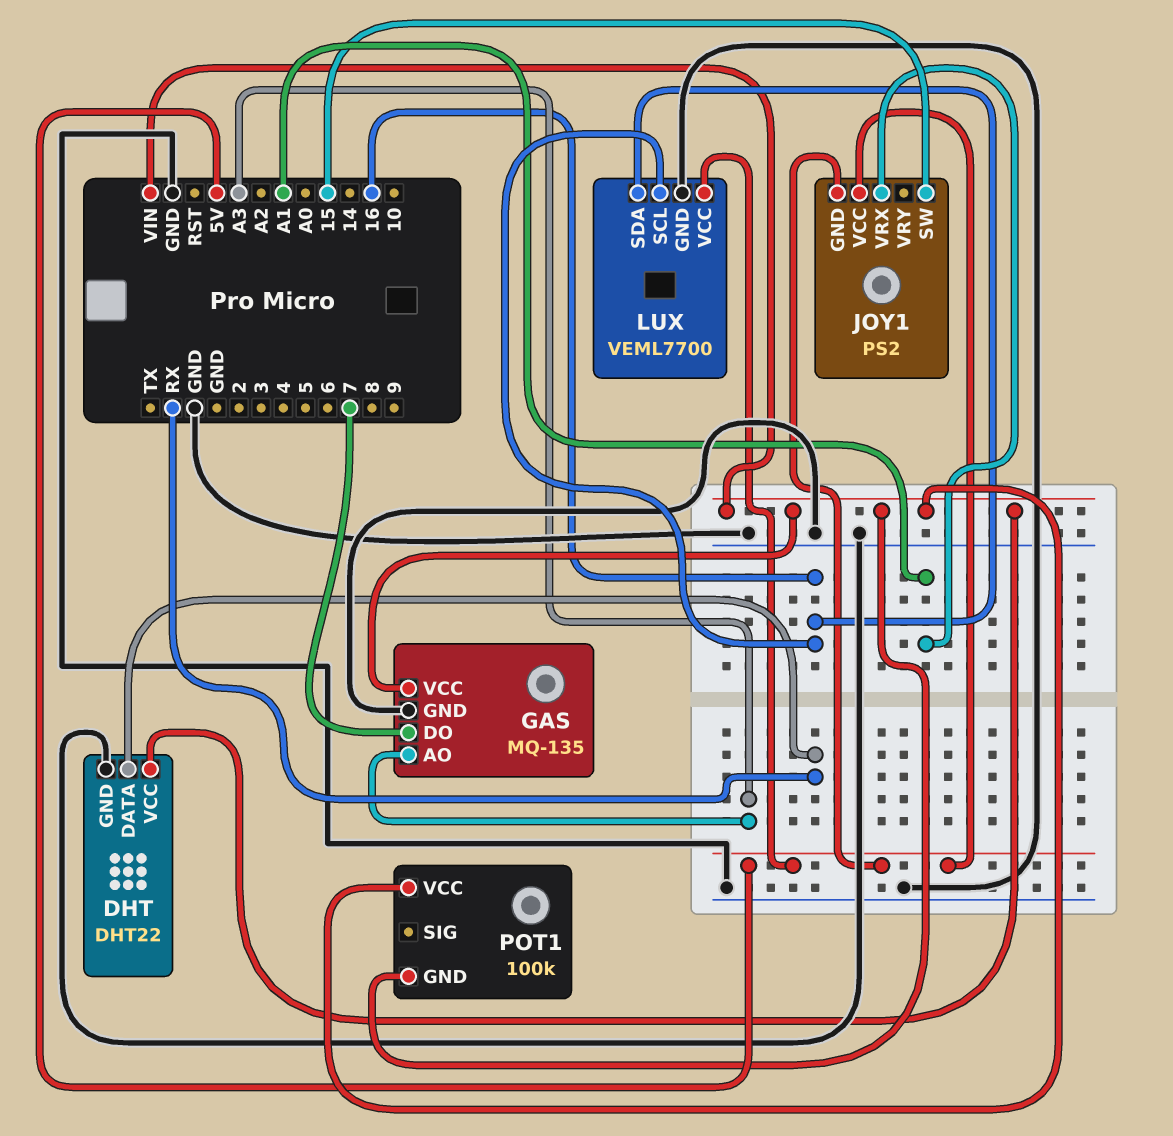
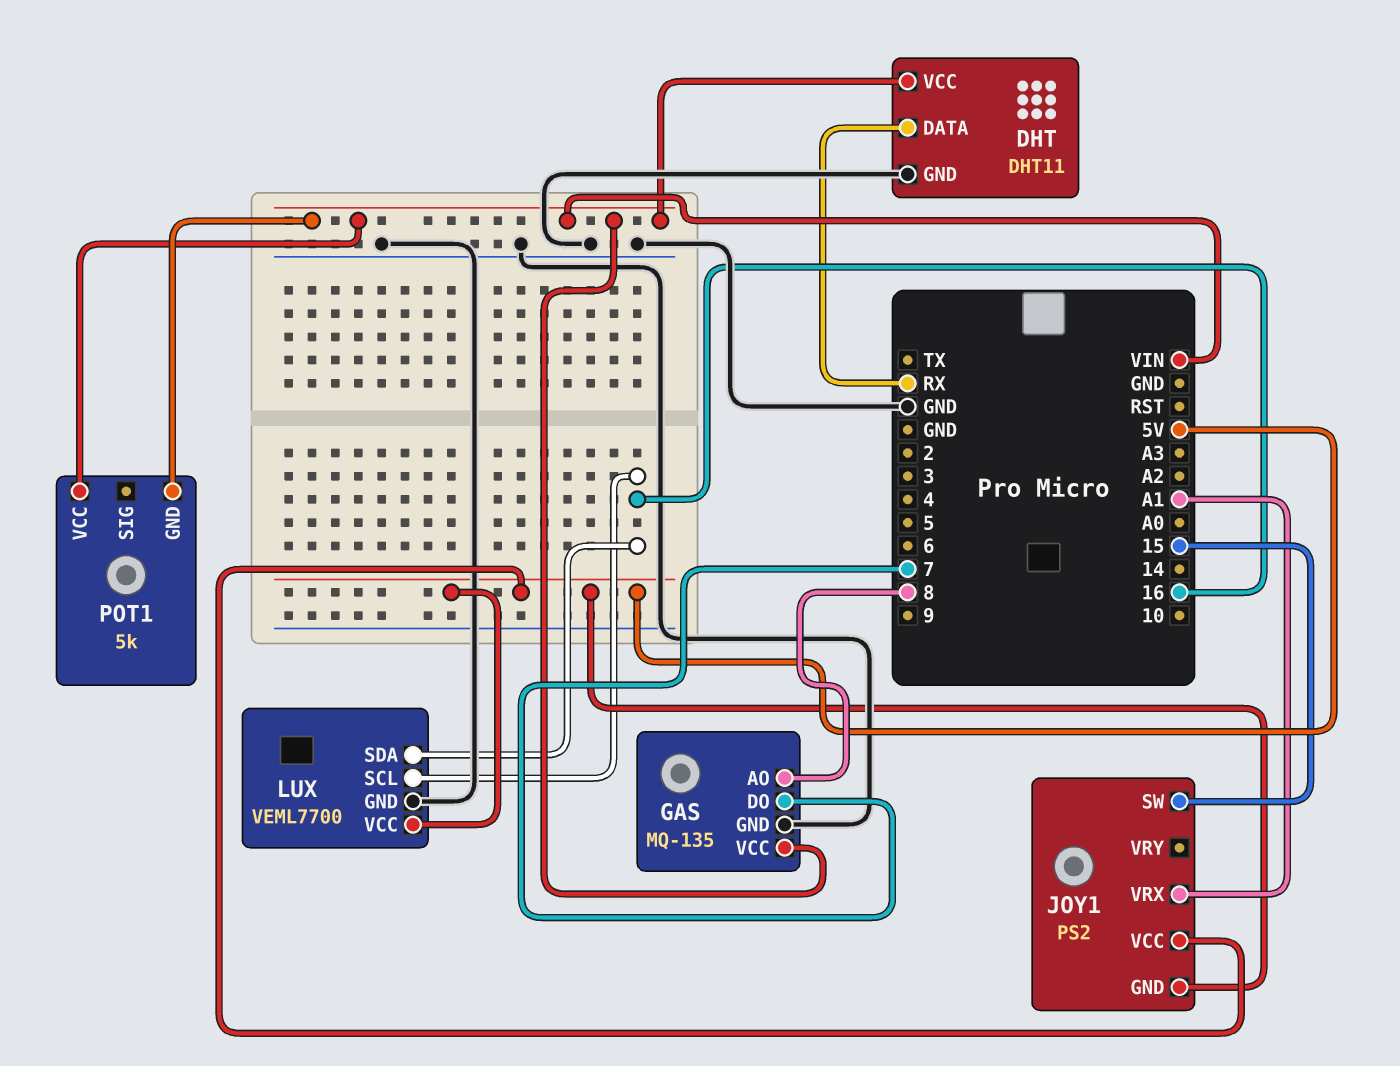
DHT: DHT22 -> DHT11
GAS pin AO: A3 -> 8
POT1: 100k -> 5k

